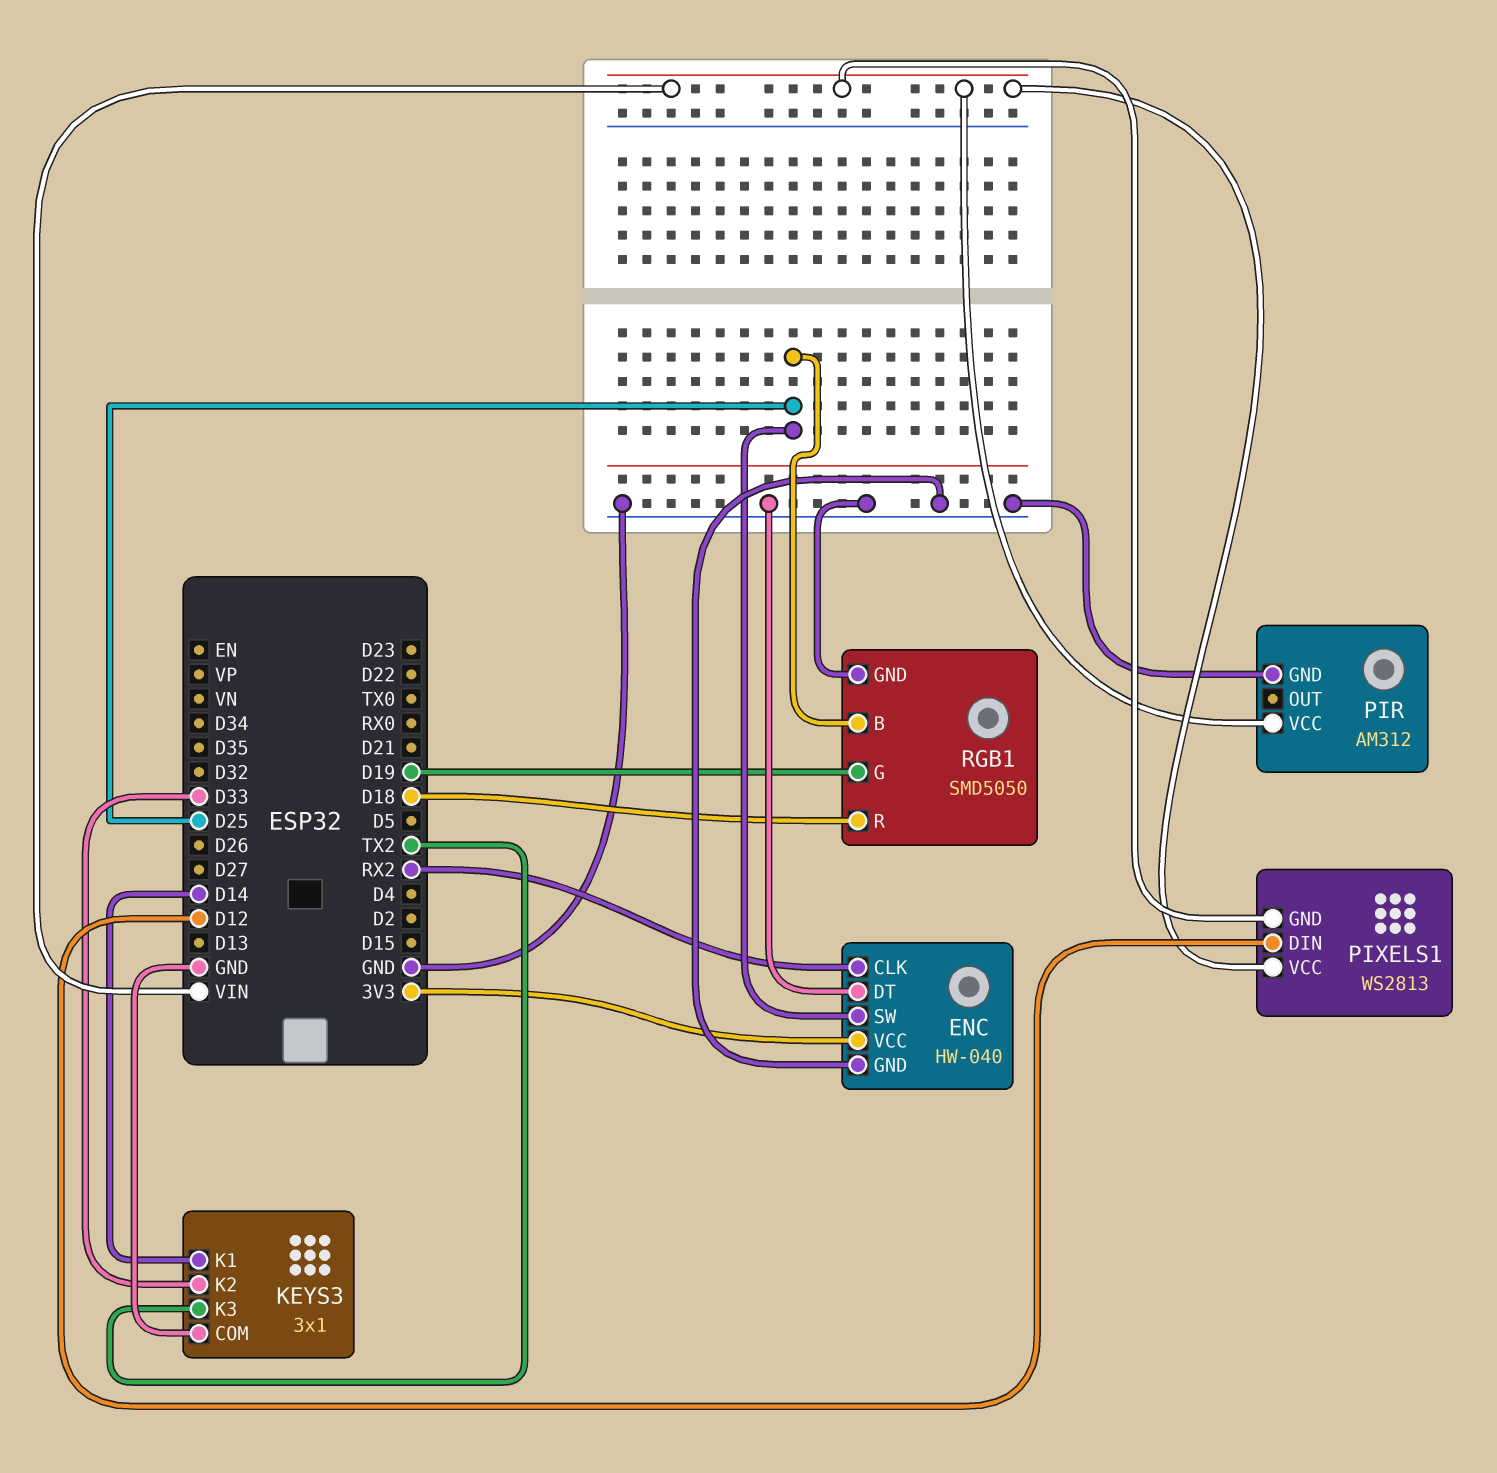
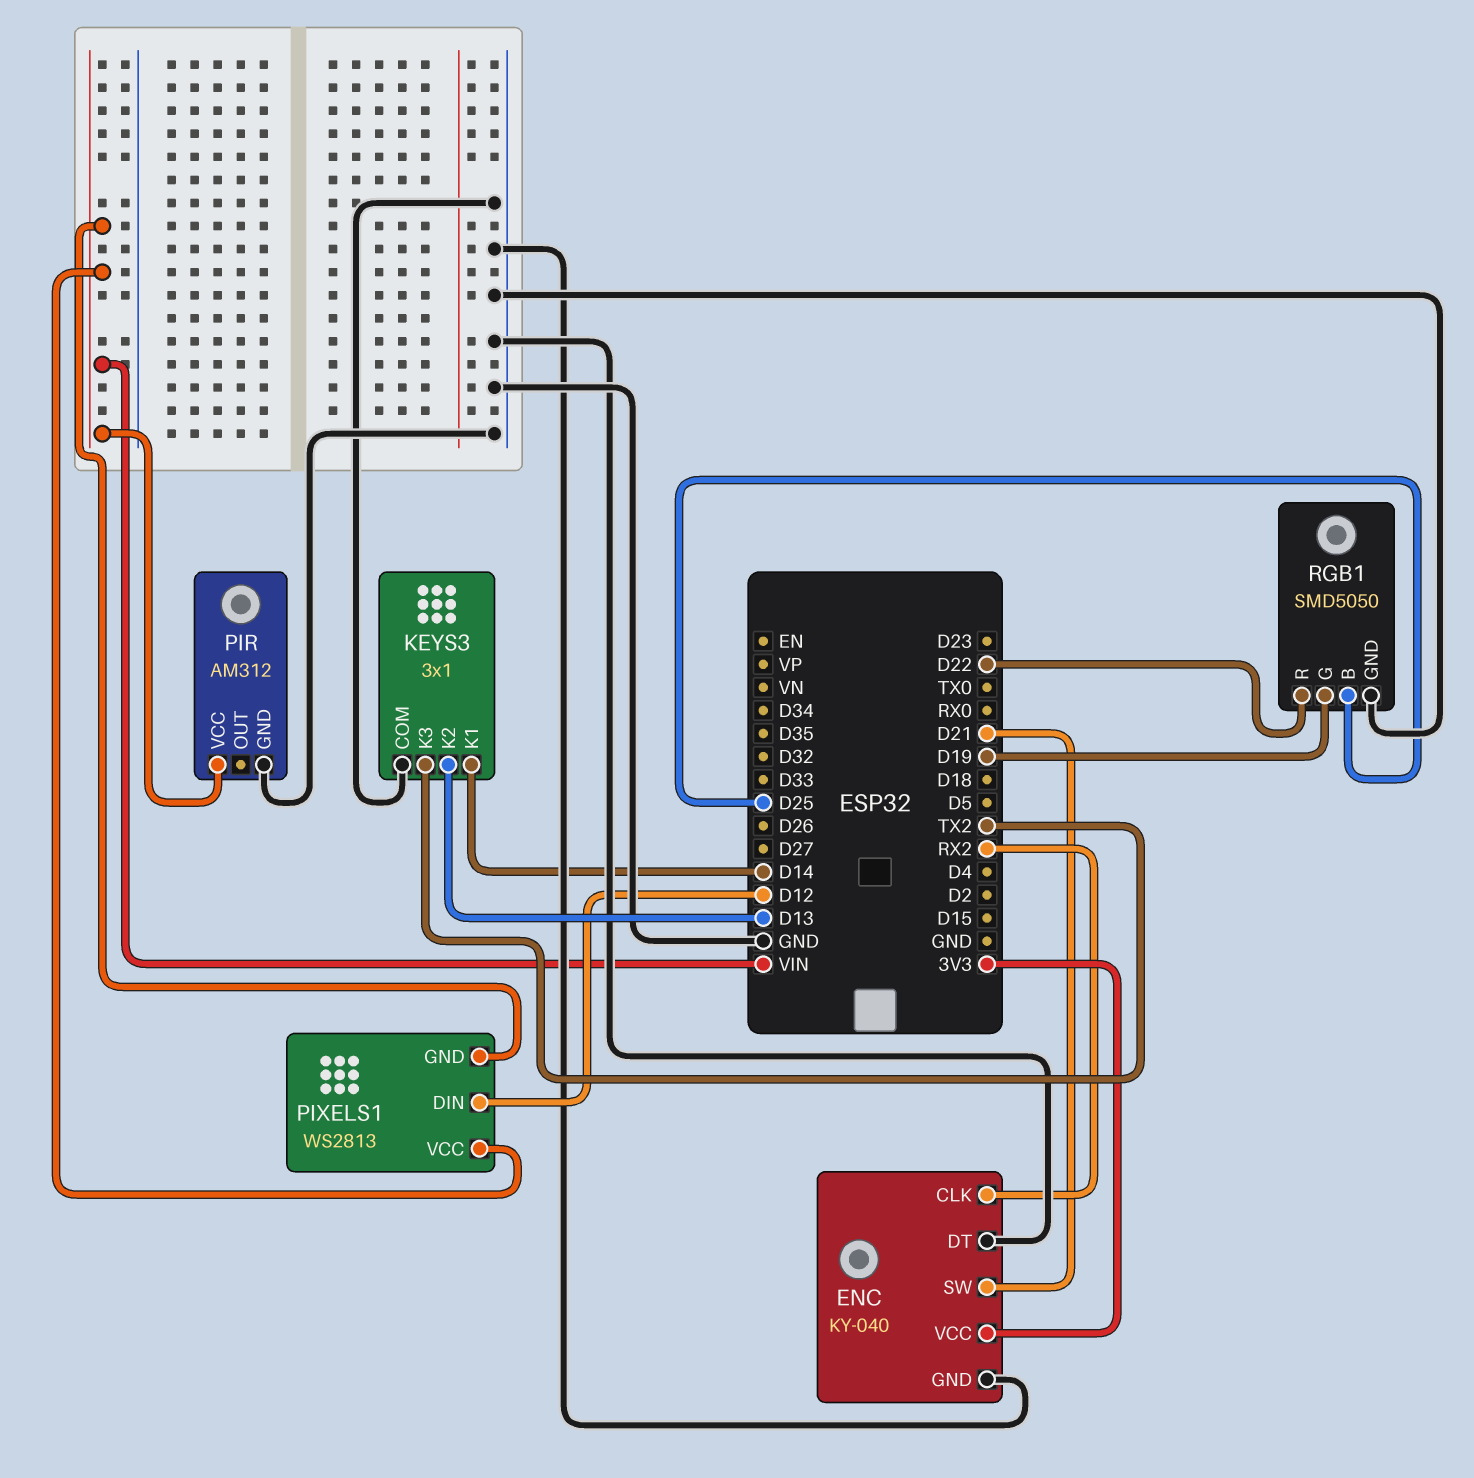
ENC: HW-040 -> KY-040
ENC pin SW: D25 -> D21
KEYS3 pin K2: D33 -> D13
RGB1 pin R: D18 -> D22

